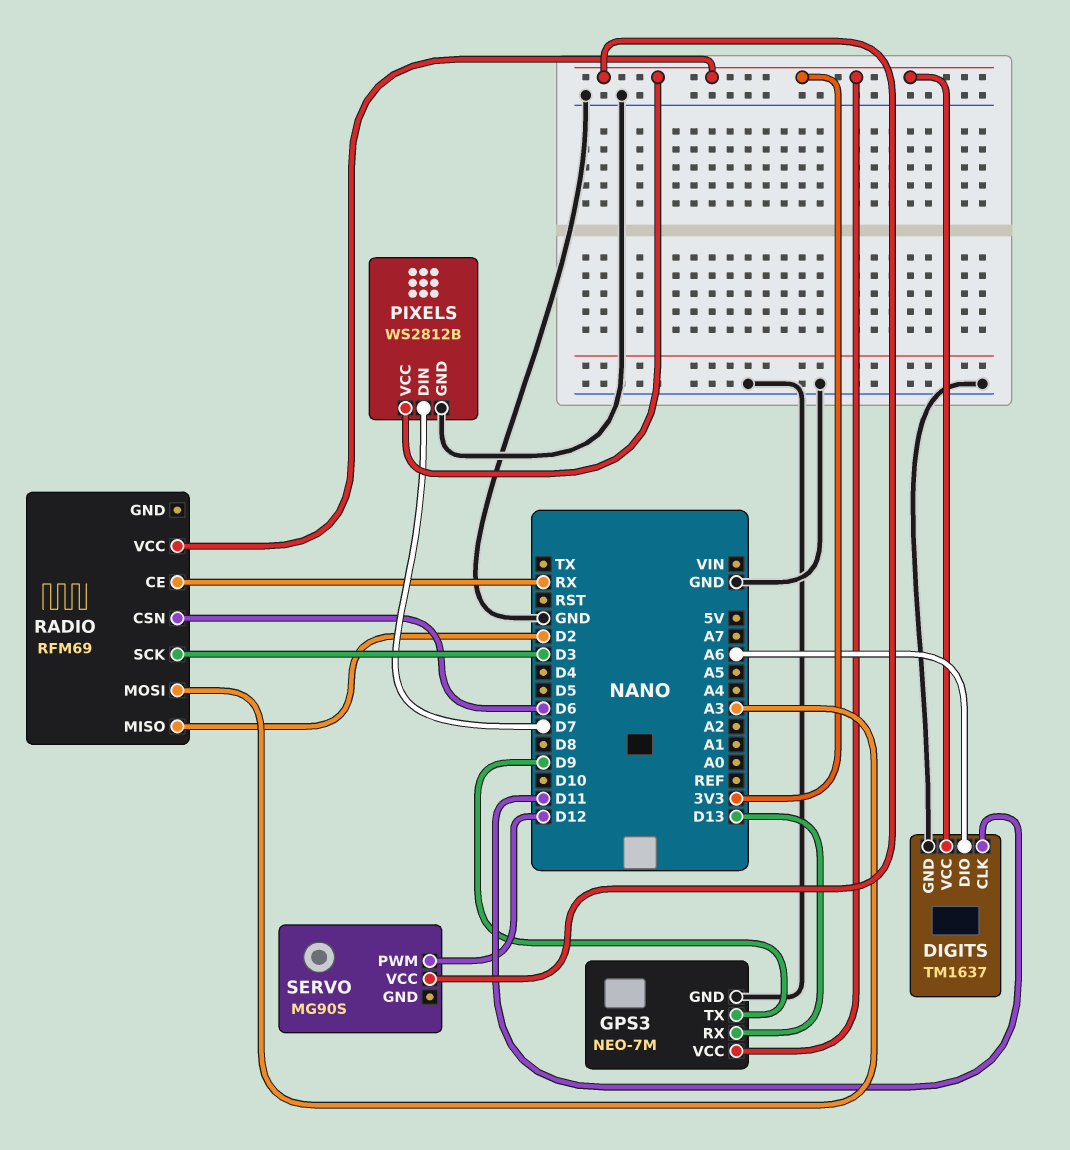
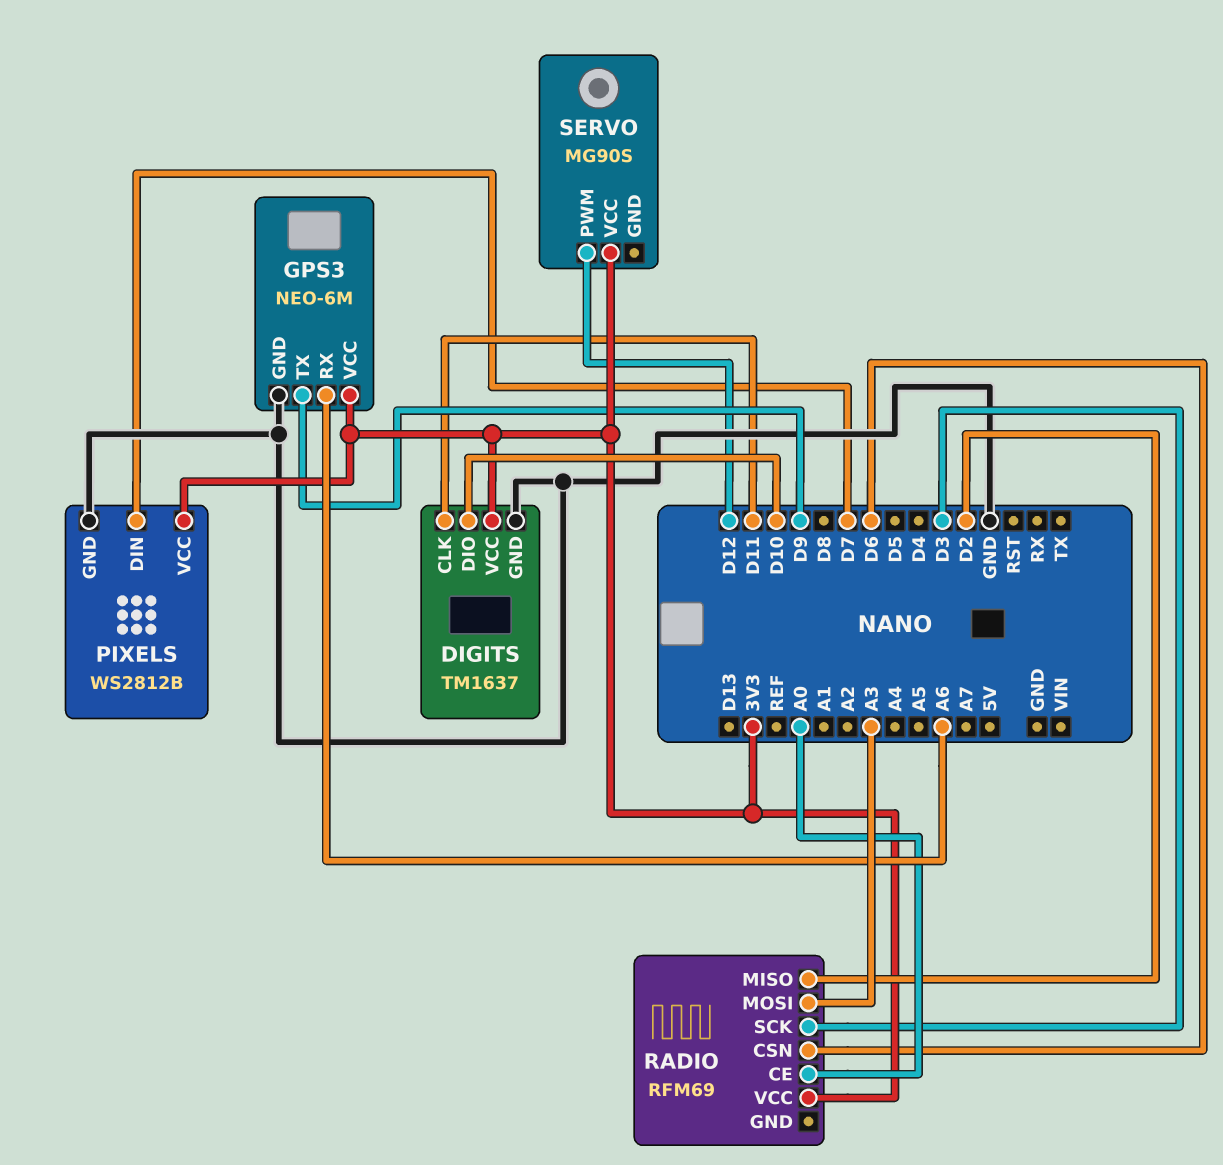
DIGITS pin DIO: A6 -> D10
GPS3: NEO-7M -> NEO-6M
GPS3 pin RX: D13 -> A6
RADIO pin CE: RX -> A0

